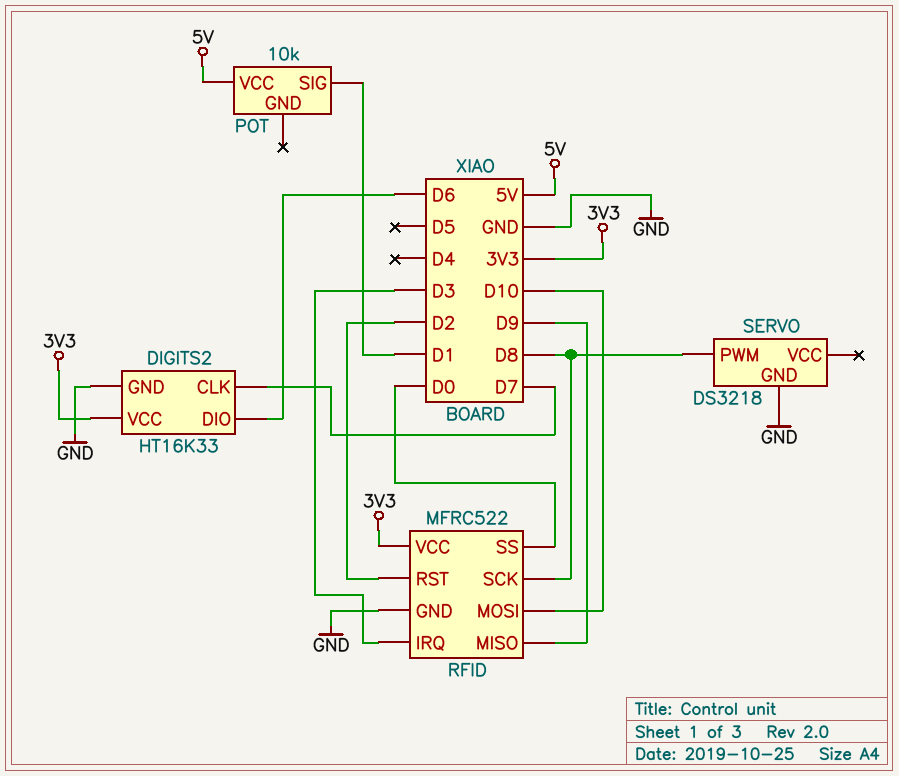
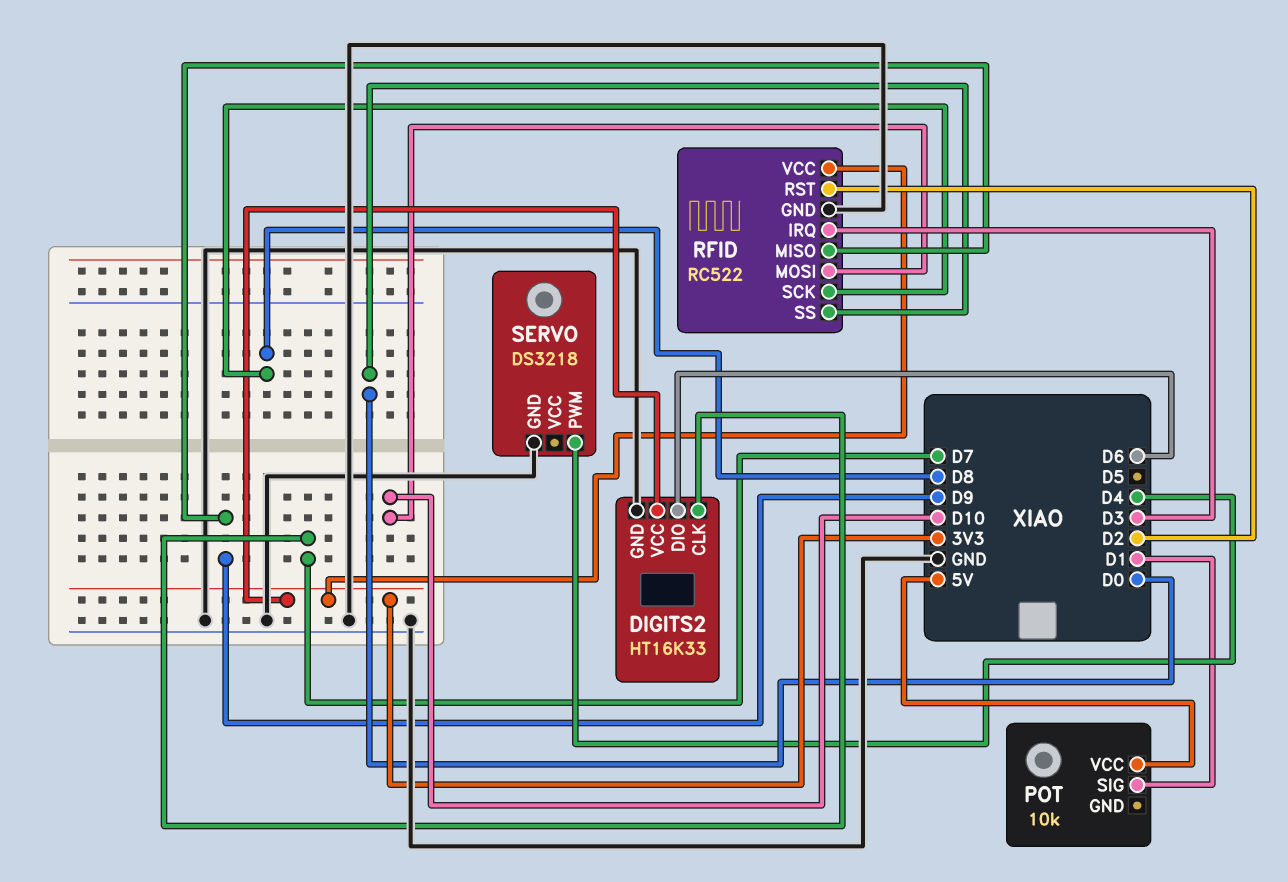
RFID: MFRC522 -> RC522
SERVO pin PWM: D8 -> D4

